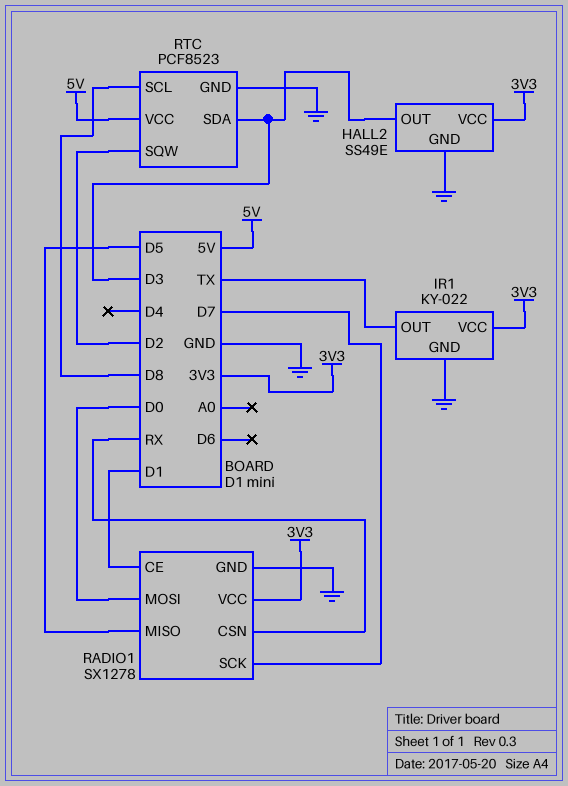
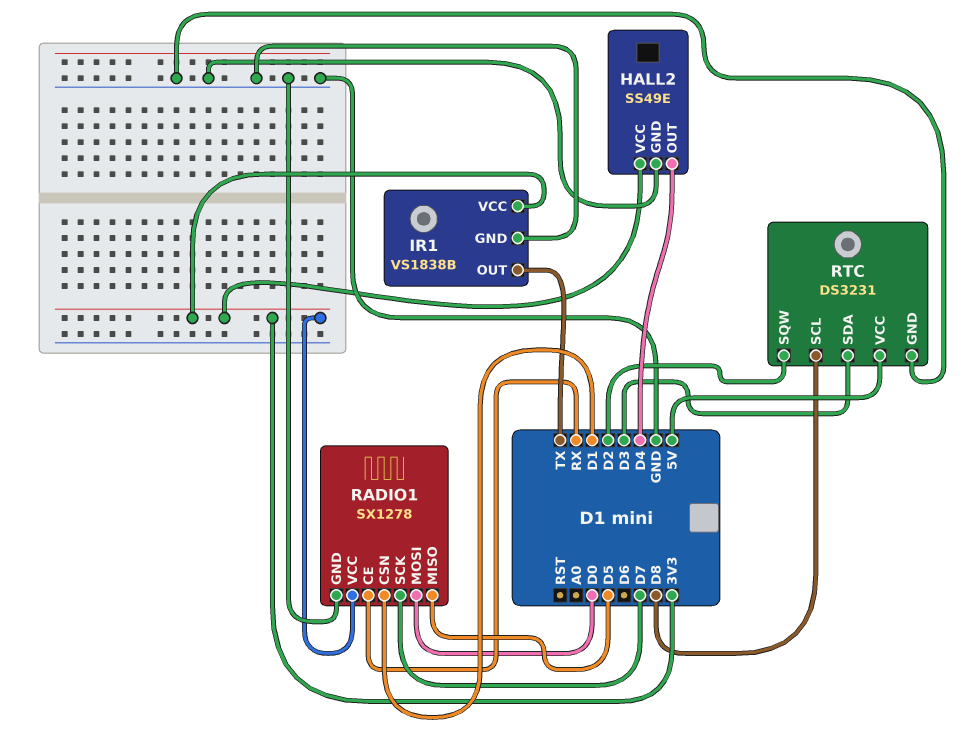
HALL2 pin OUT: D3 -> D4
IR1: KY-022 -> VS1838B
RADIO1 pin CE: D1 -> RX
RADIO1 pin CSN: RX -> D1
RTC: PCF8523 -> DS3231

